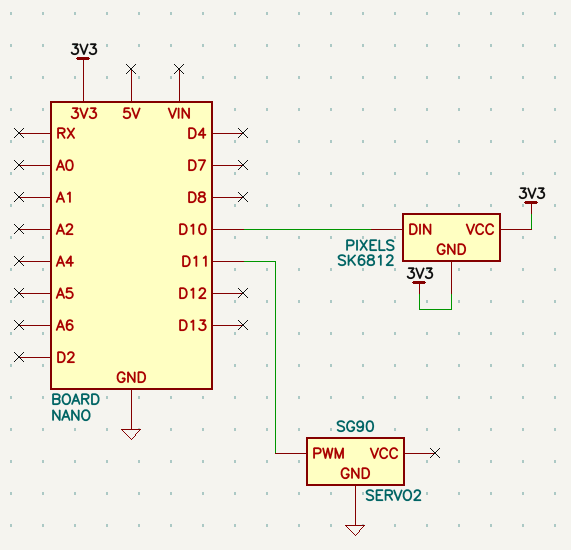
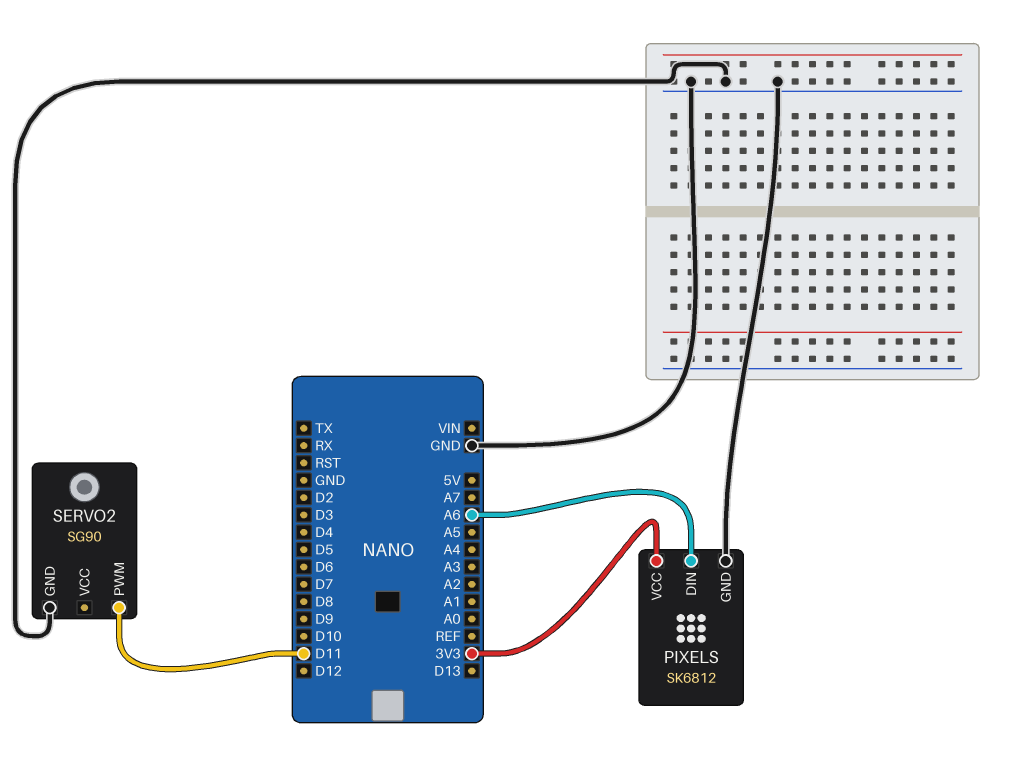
PIXELS pin DIN: D10 -> A6
PIXELS pin GND: 3V3 -> GND

